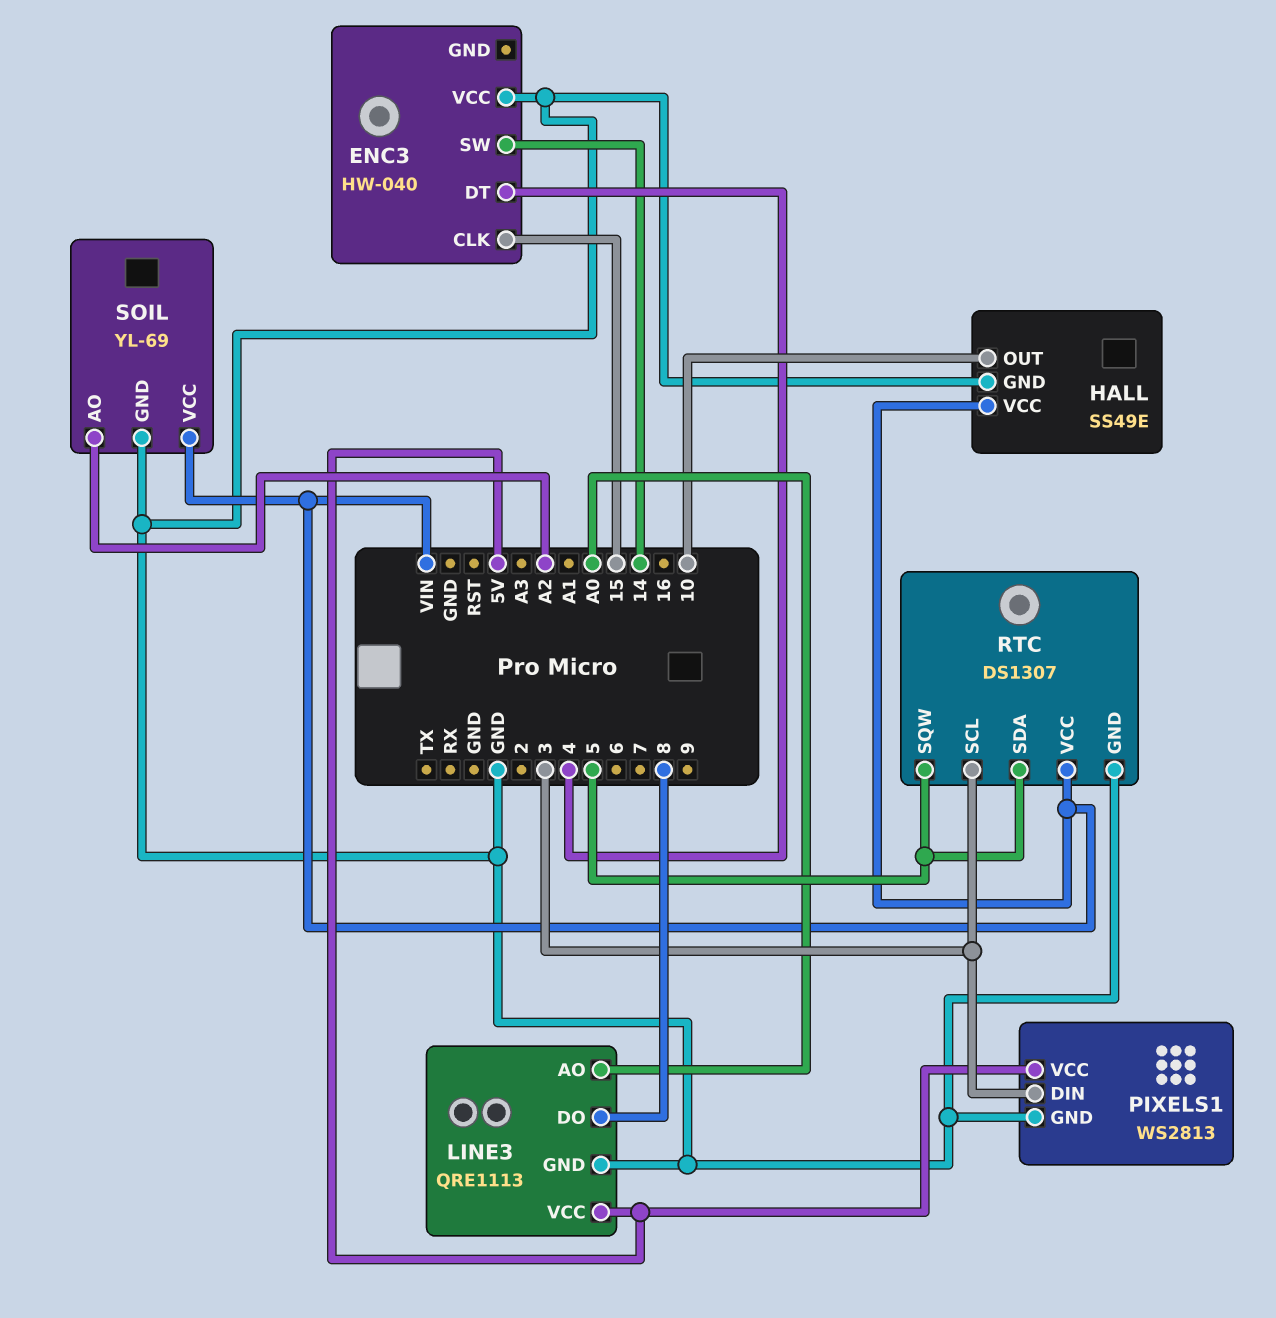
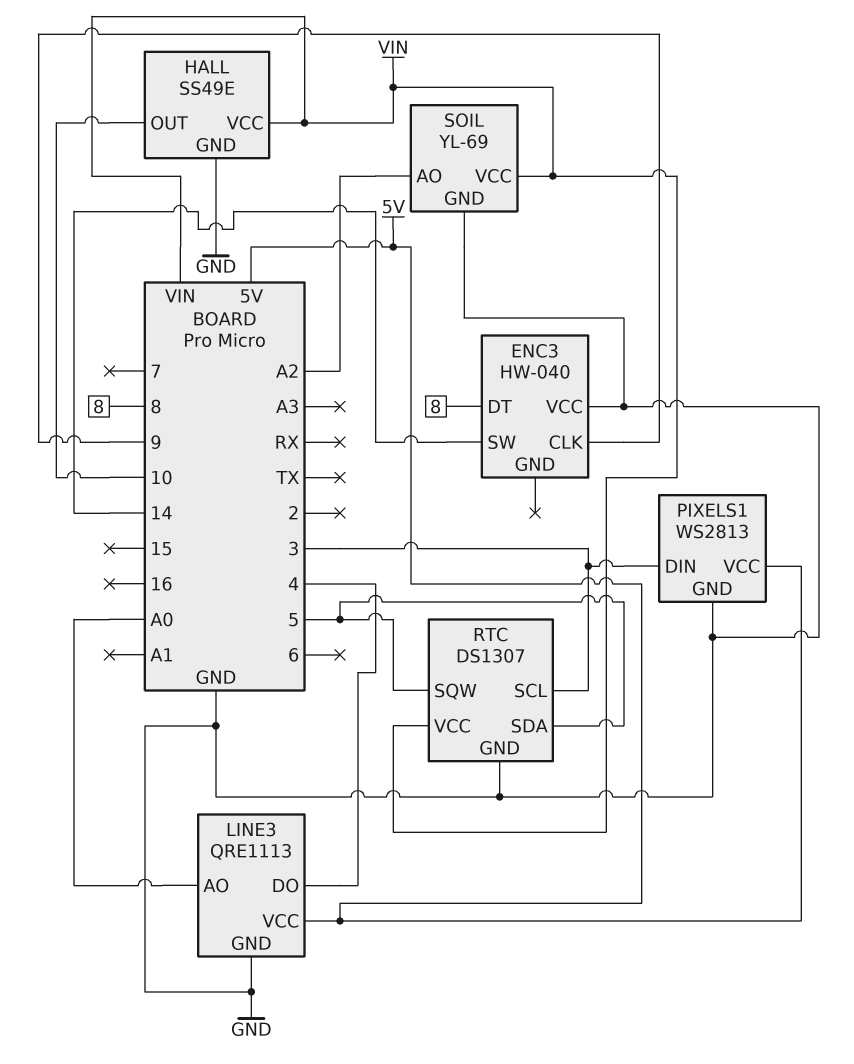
ENC3 pin CLK: 15 -> 9
ENC3 pin DT: 4 -> 8
LINE3 pin DO: 8 -> 4

